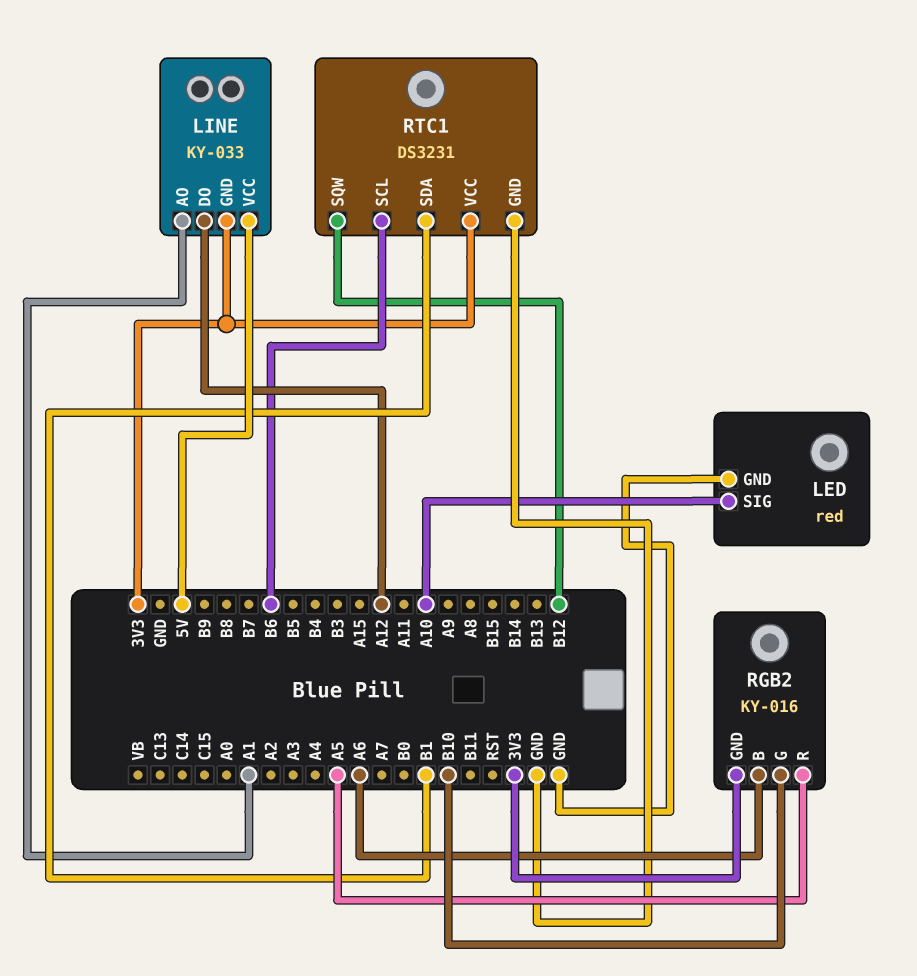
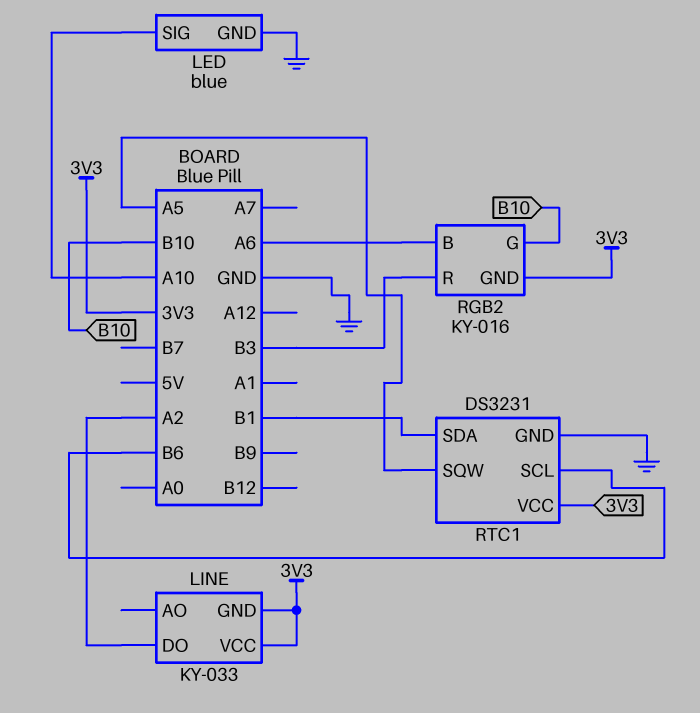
LED: red -> blue
LINE pin AO: A1 -> none
LINE pin DO: A12 -> A2
LINE pin VCC: 5V -> 3V3
RGB2 pin R: A5 -> B3
RTC1 pin SQW: B12 -> A5

